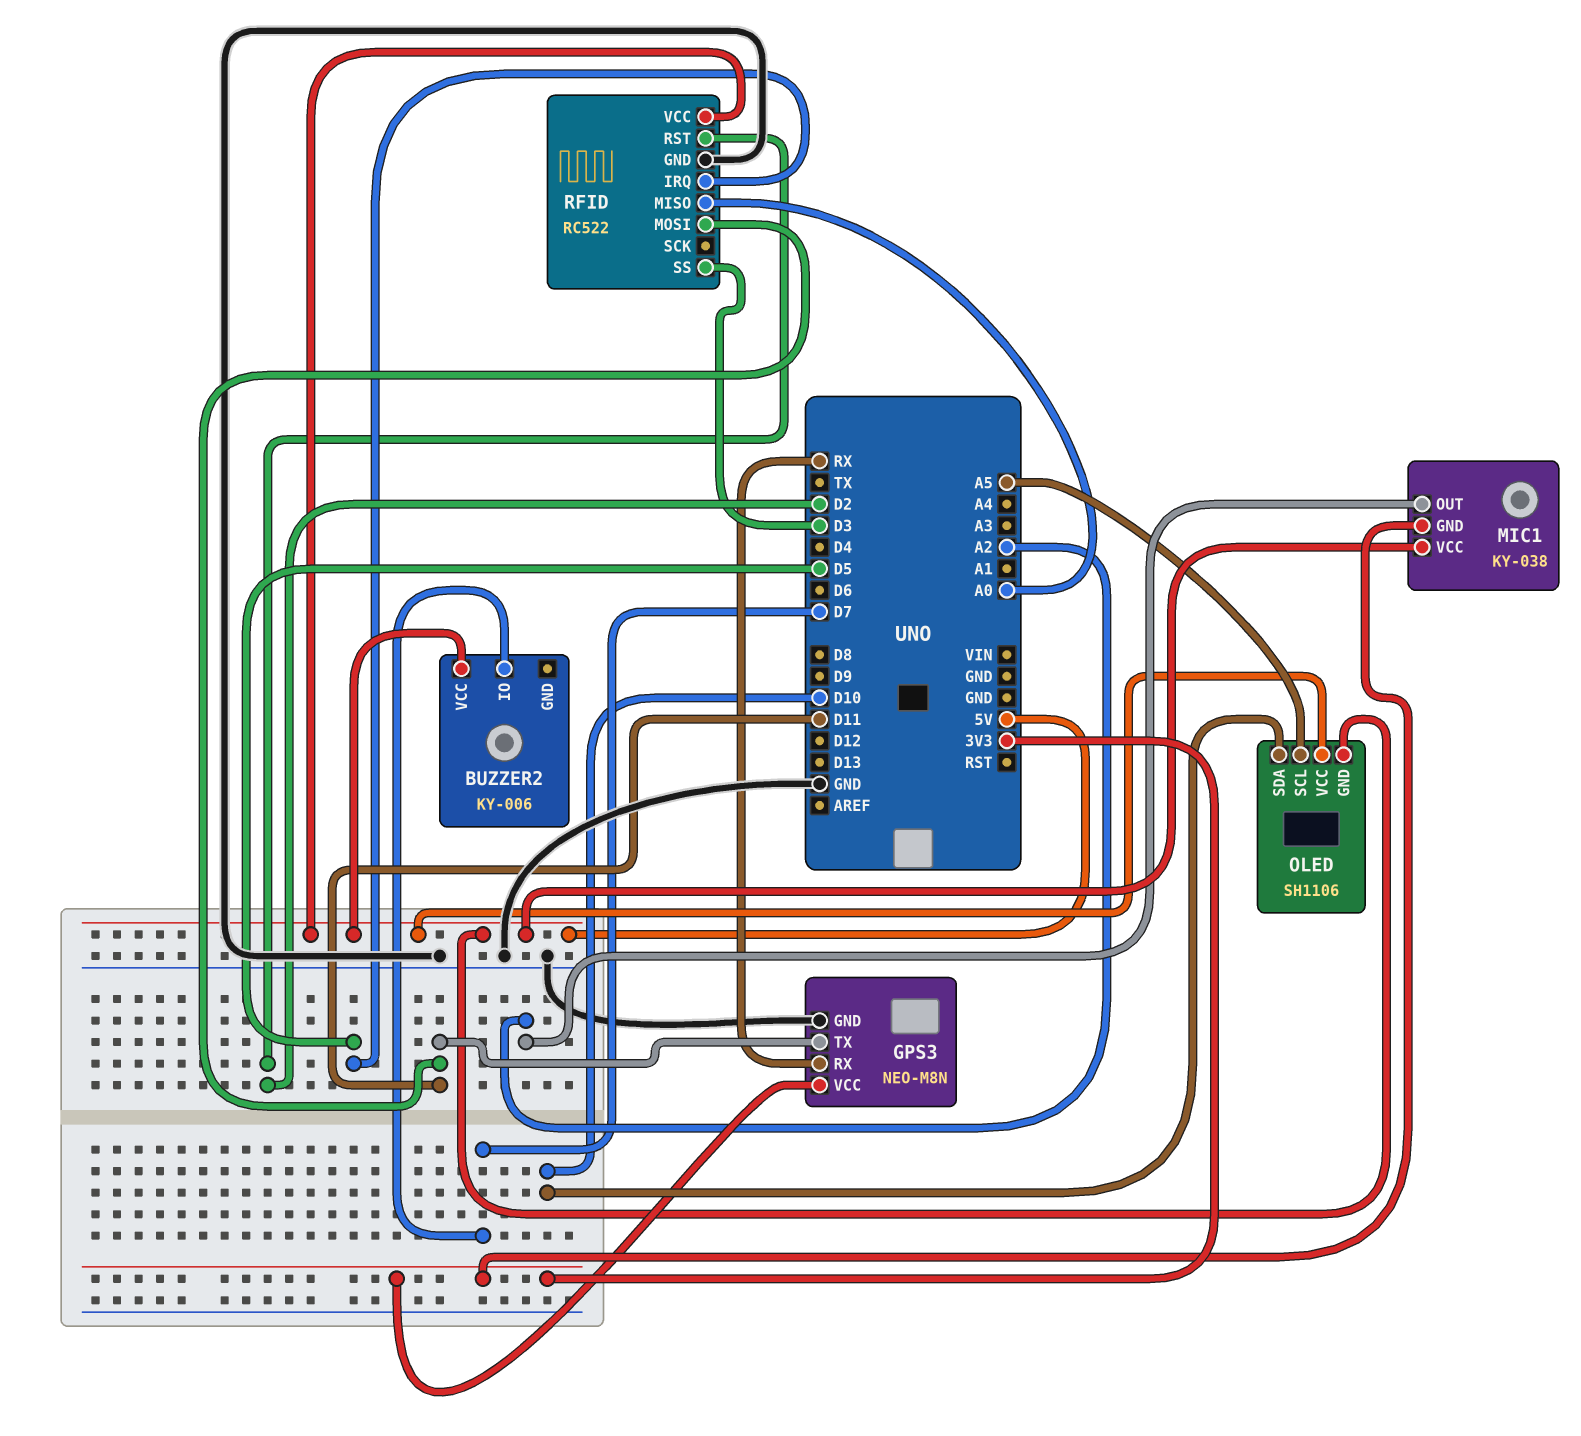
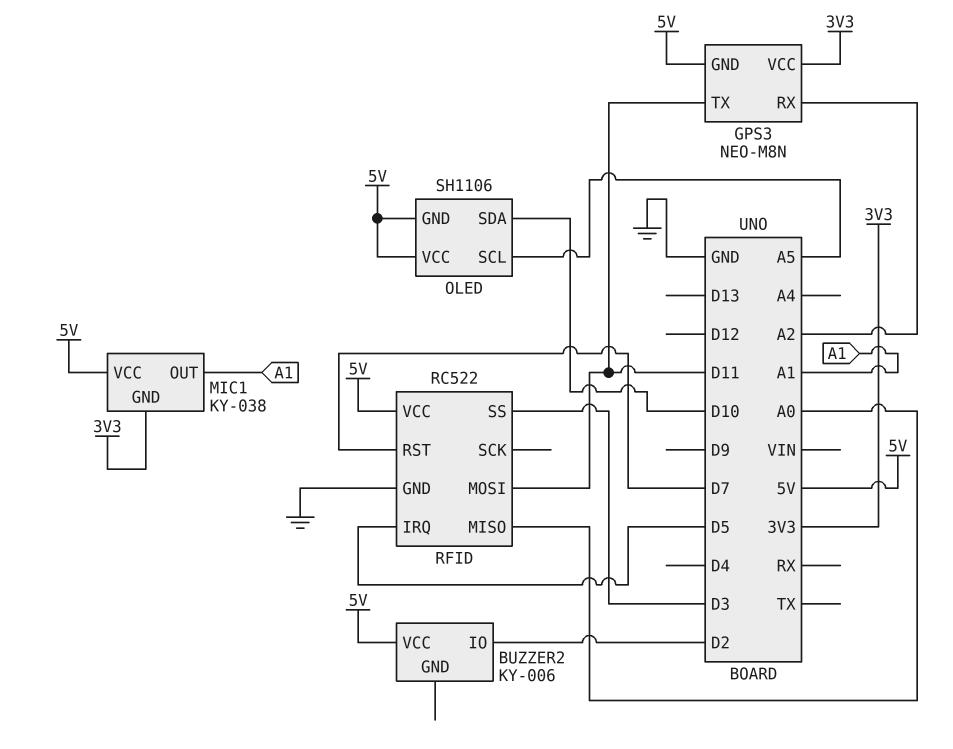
BUZZER2 pin IO: D7 -> D2
GPS3 pin GND: GND -> 5V
GPS3 pin RX: RX -> A2
MIC1 pin OUT: A2 -> A1
RFID pin RST: D2 -> D7

